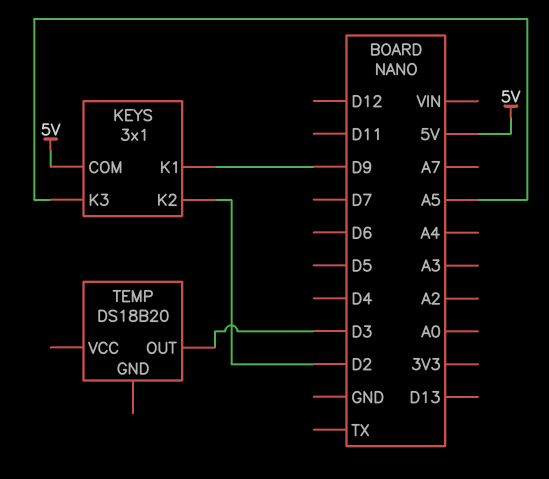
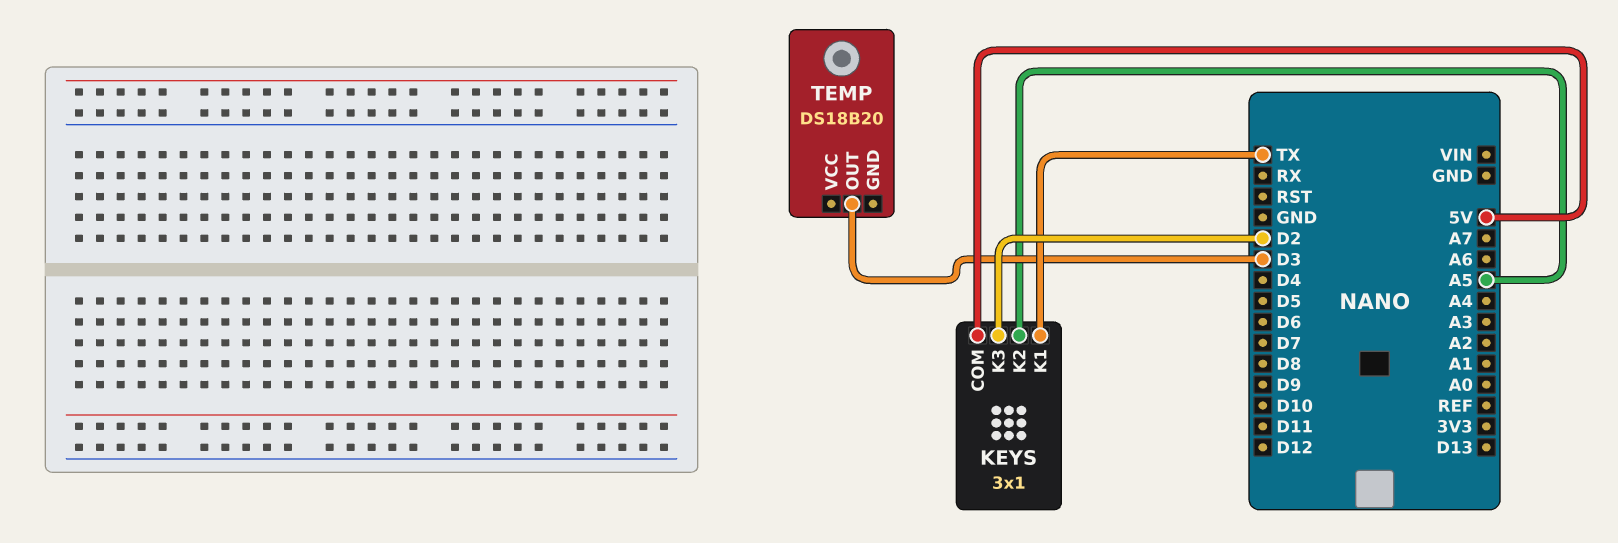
KEYS pin K1: D9 -> TX
KEYS pin K2: D2 -> A5
KEYS pin K3: A5 -> D2

